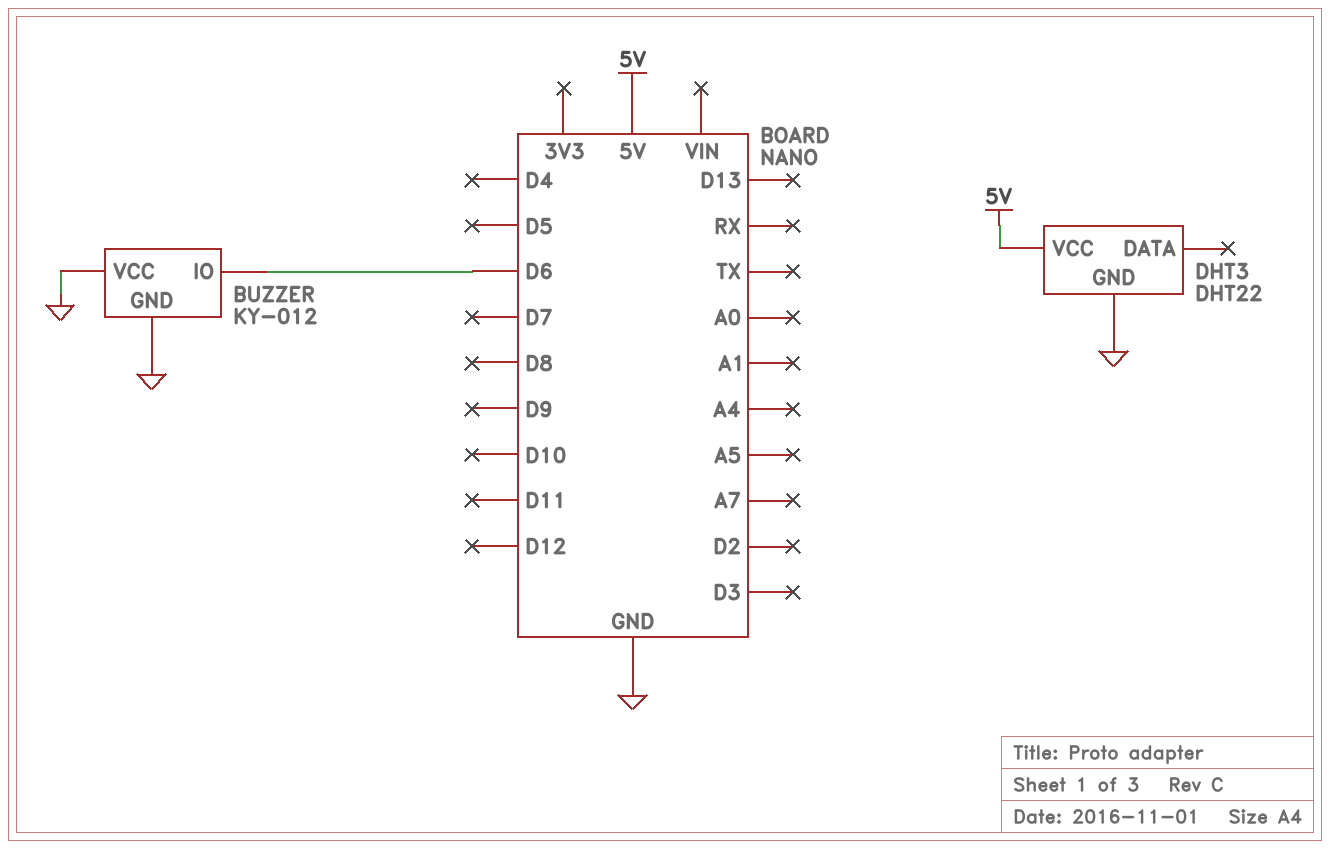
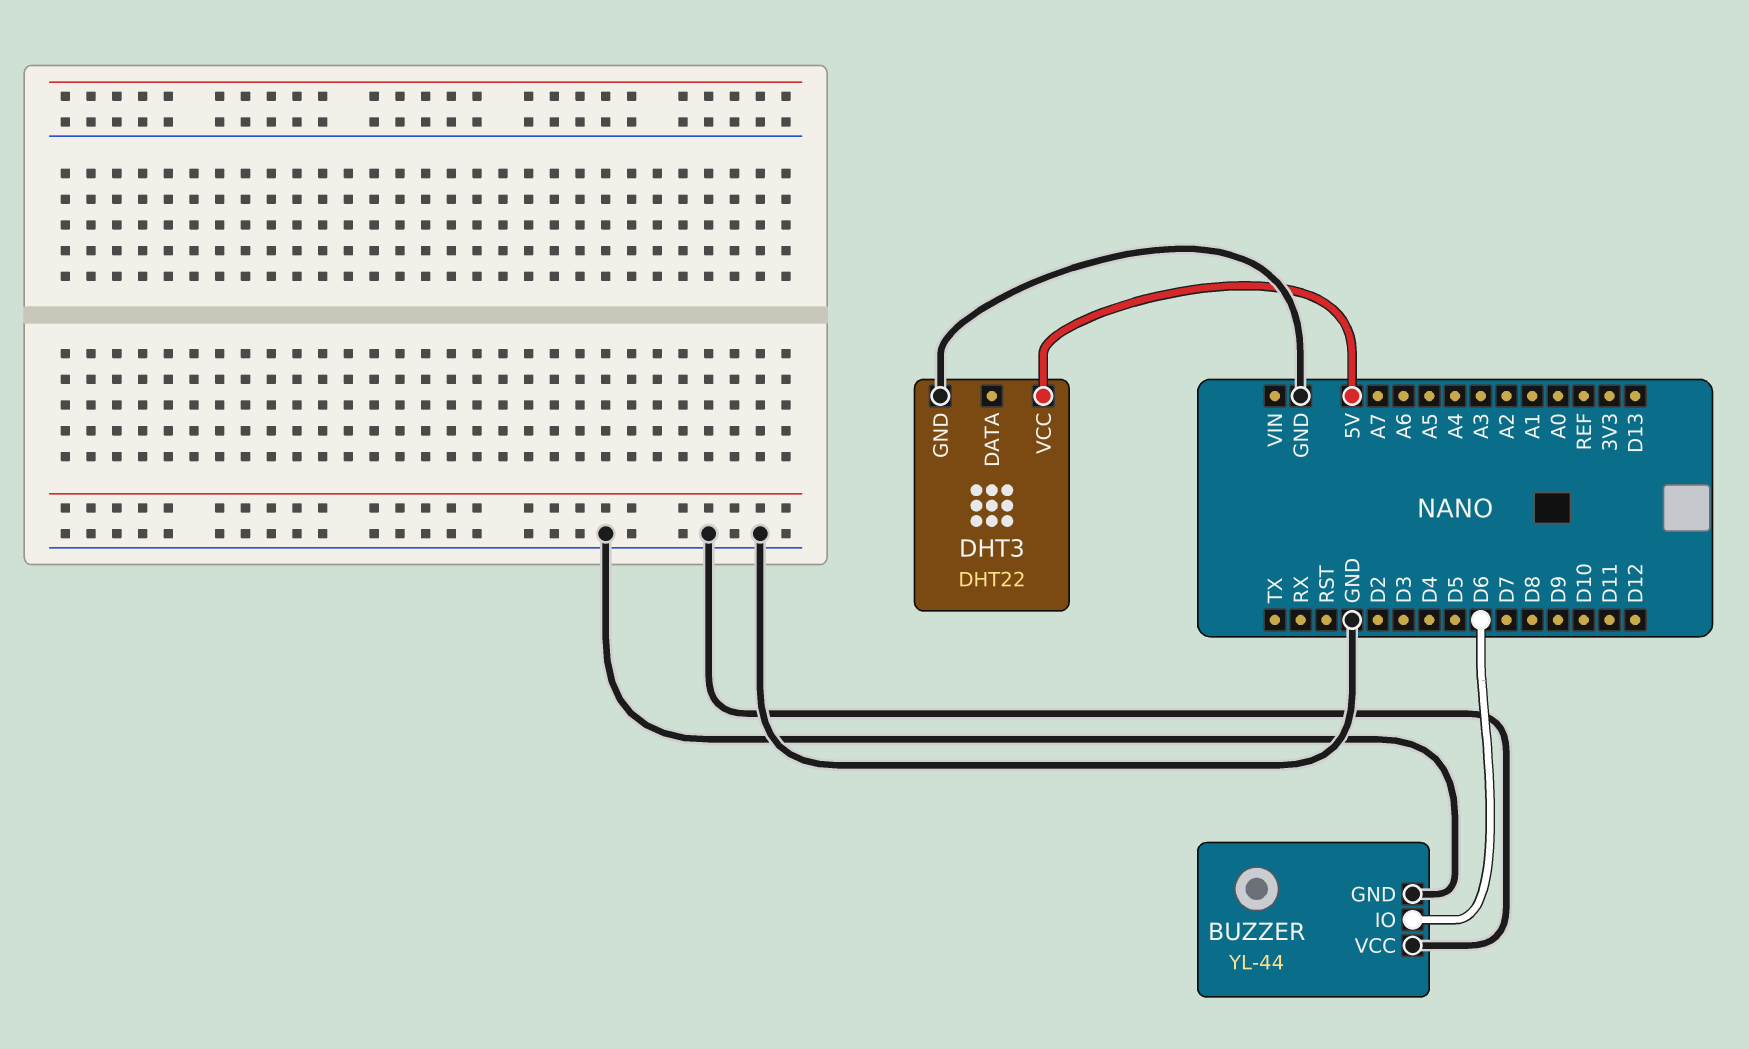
BUZZER: KY-012 -> YL-44

